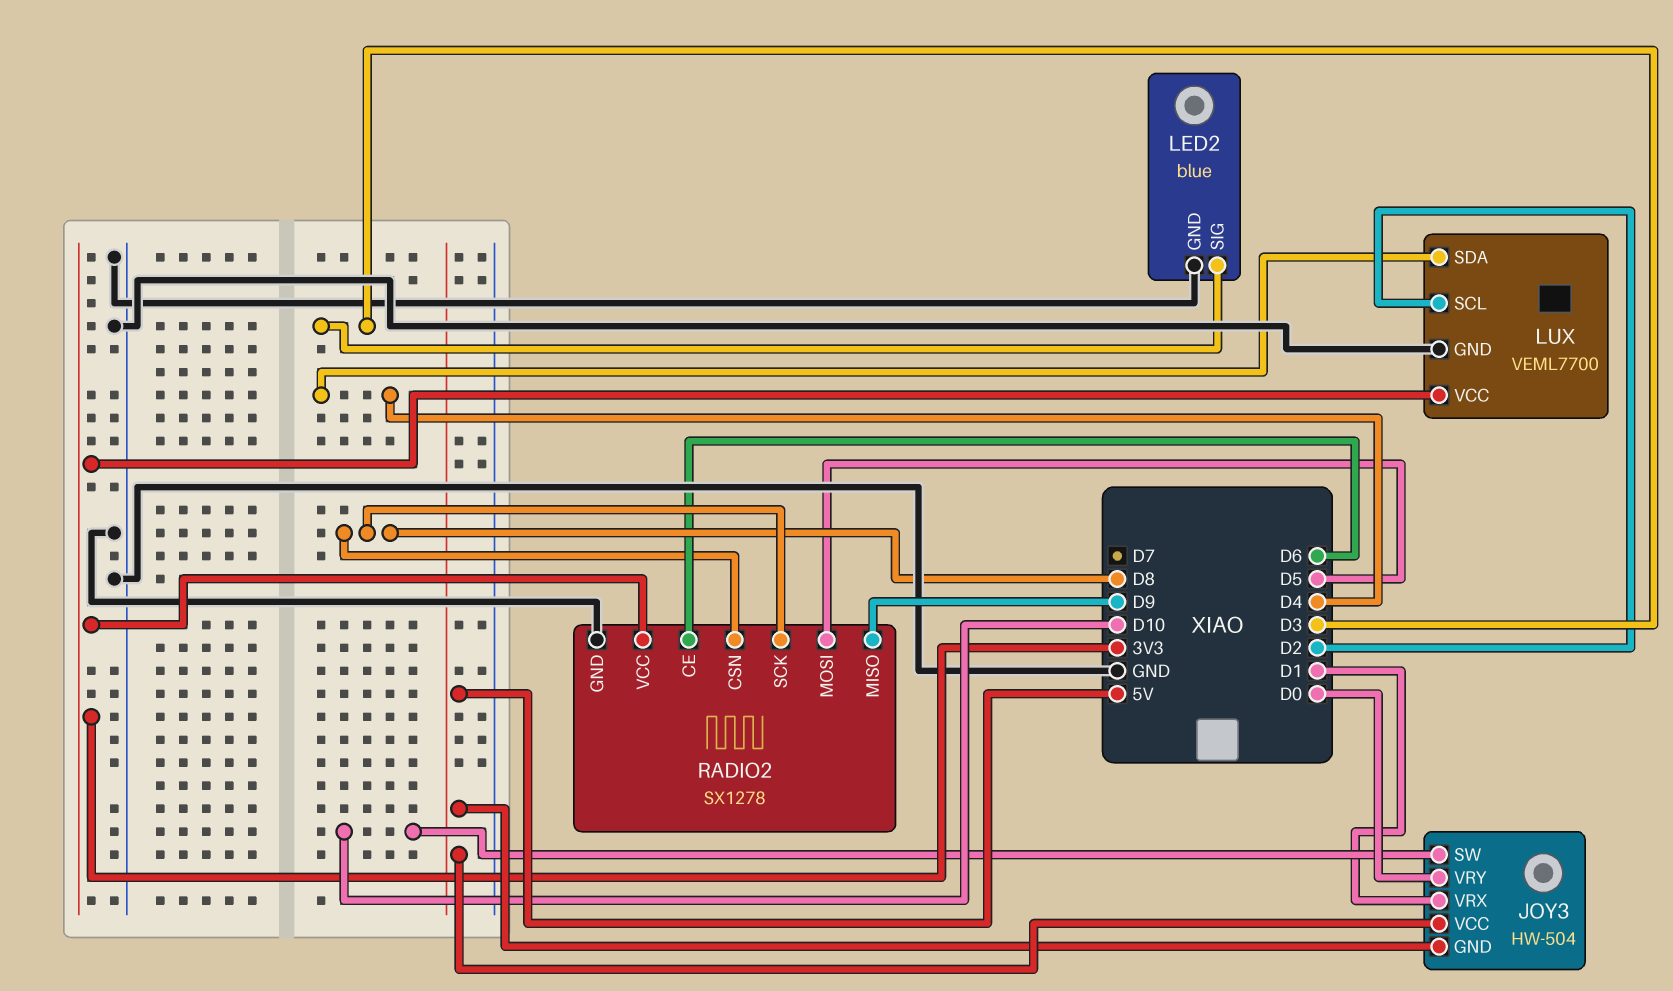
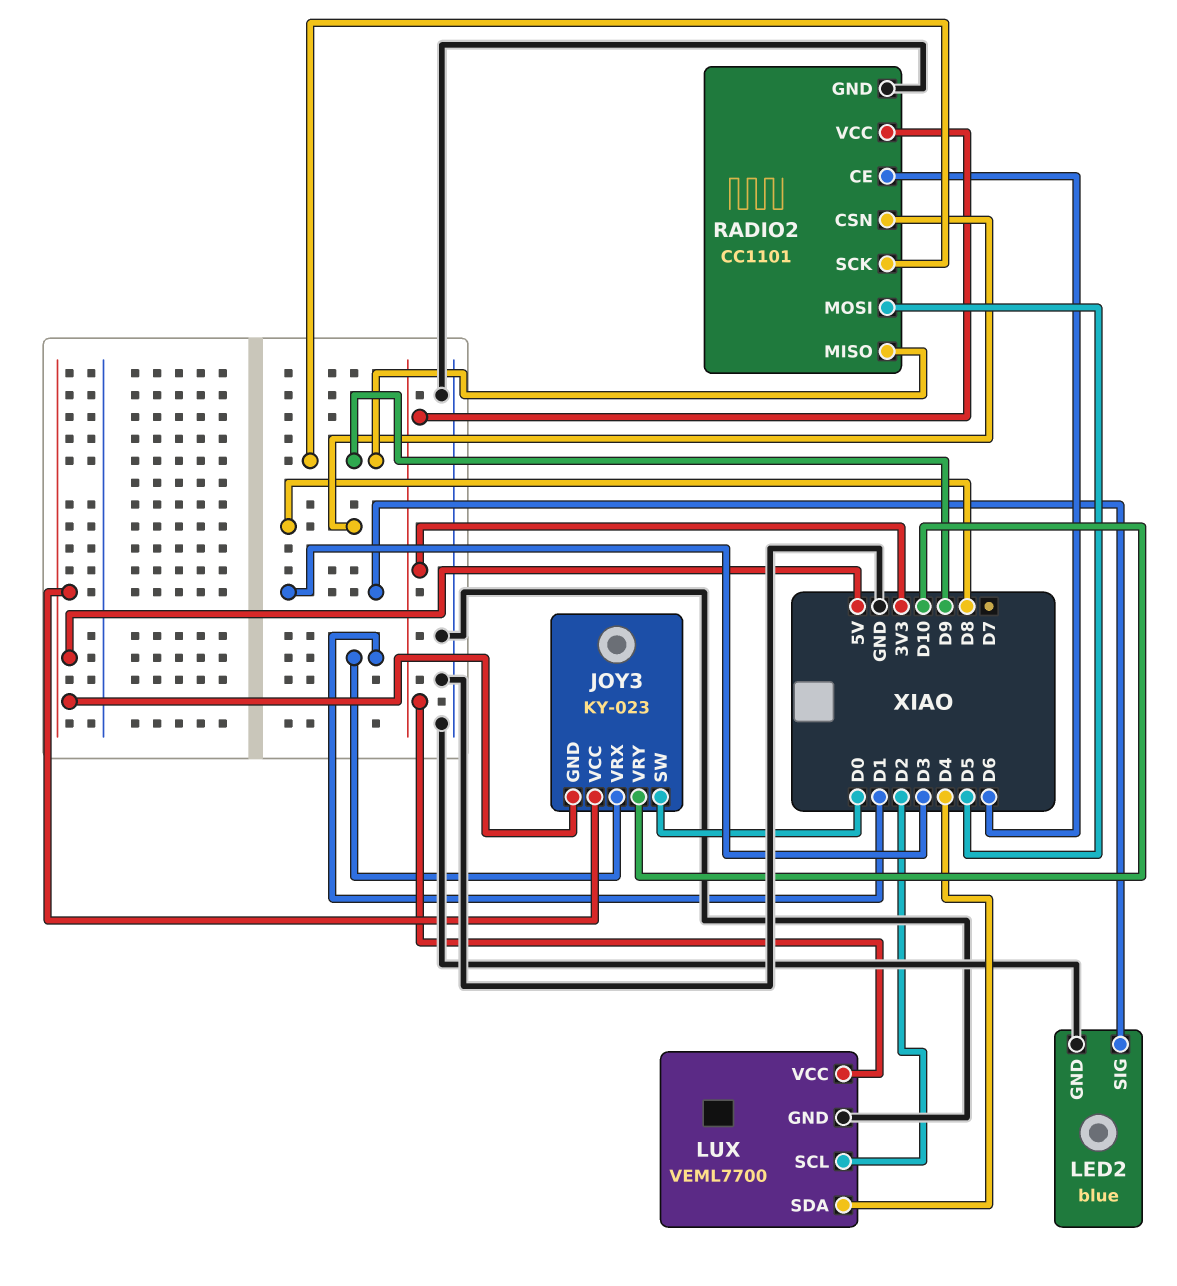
JOY3: HW-504 -> KY-023
JOY3 pin SW: D10 -> D0
JOY3 pin VRY: D0 -> D10
RADIO2: SX1278 -> CC1101
RADIO2 pin SCK: D8 -> D9

